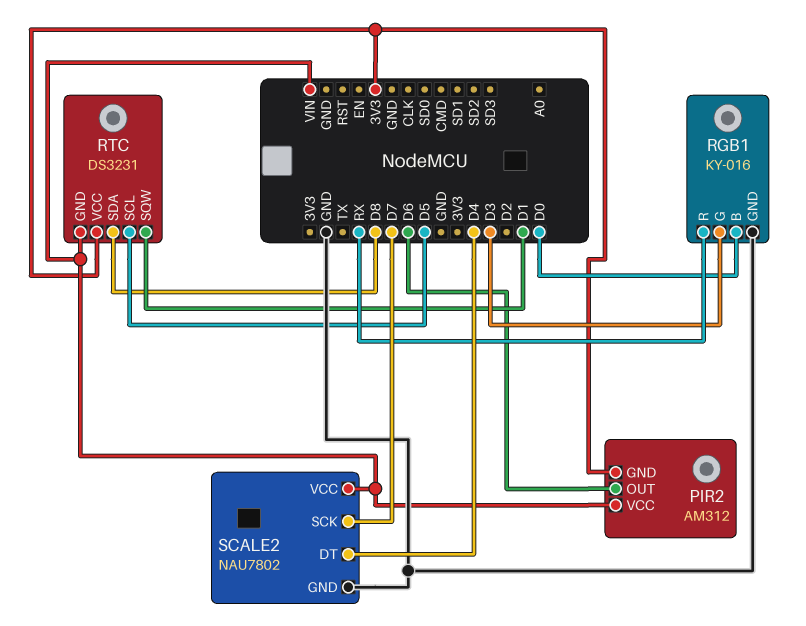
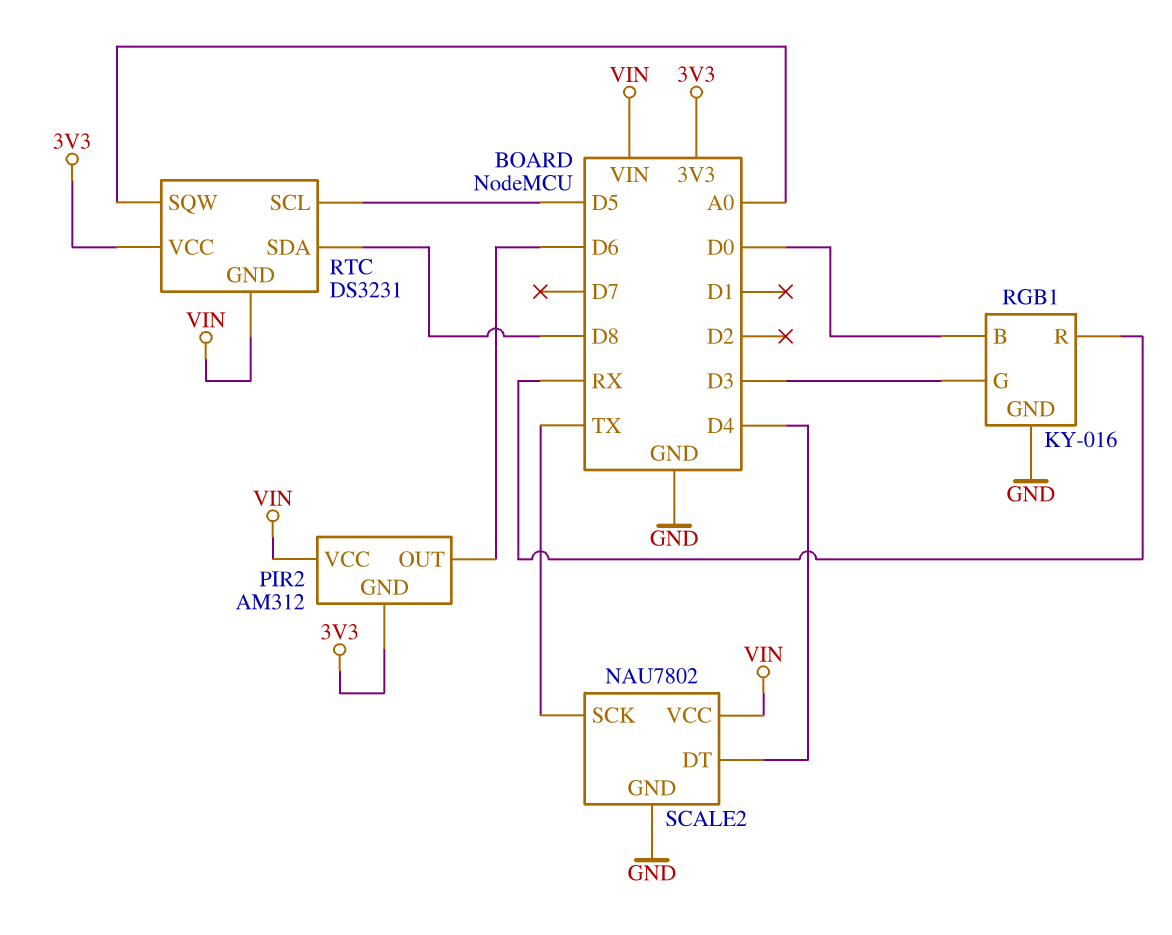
RTC pin SQW: D1 -> A0
SCALE2 pin SCK: D7 -> TX

